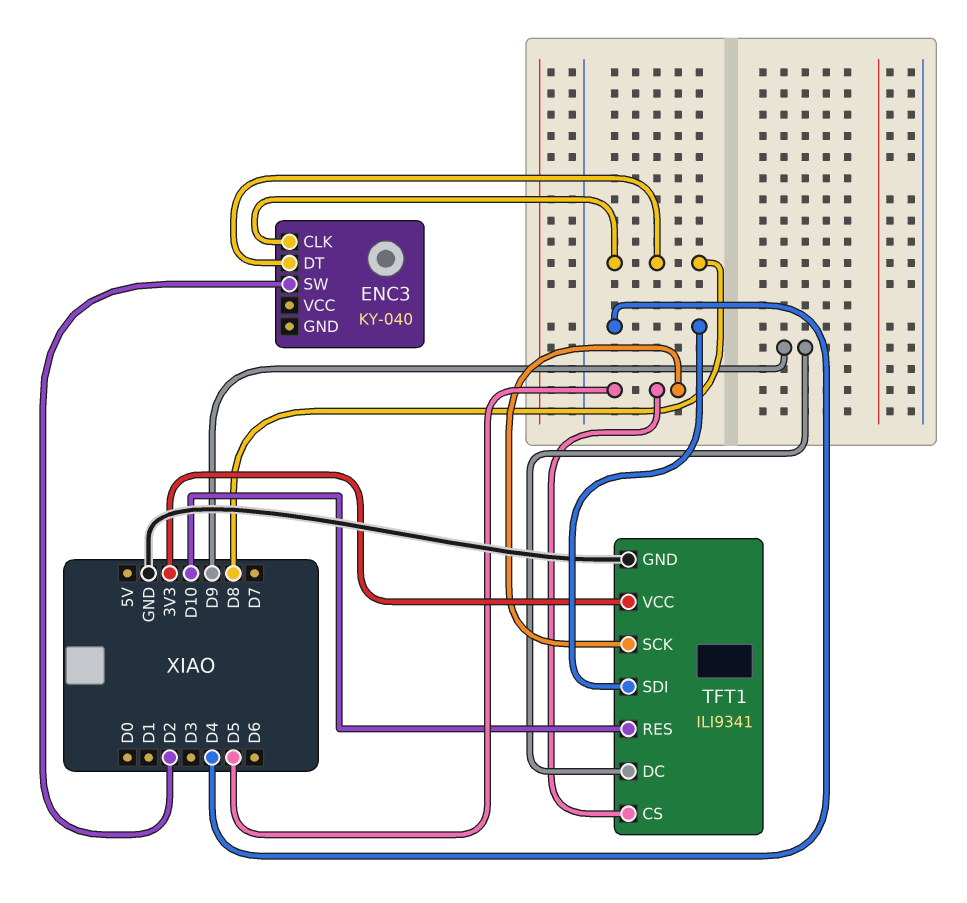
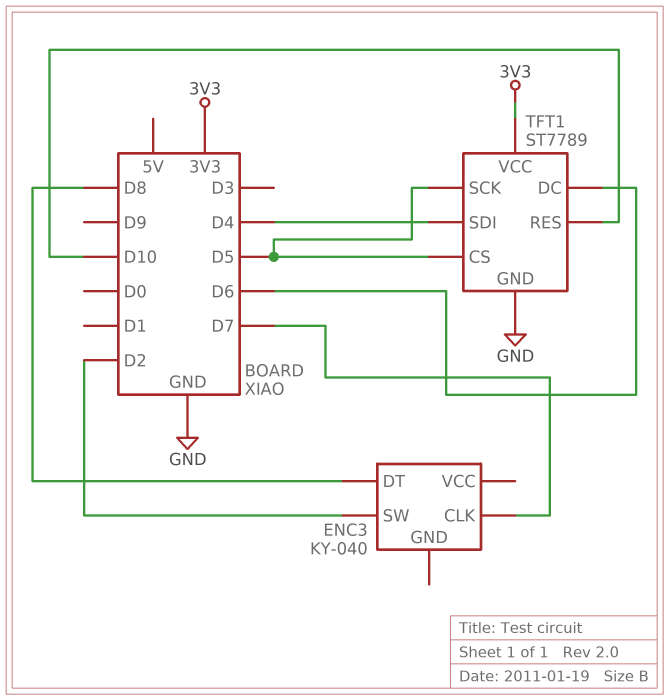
ENC3 pin CLK: D8 -> D7
TFT1: ILI9341 -> ST7789
TFT1 pin DC: D9 -> D6

